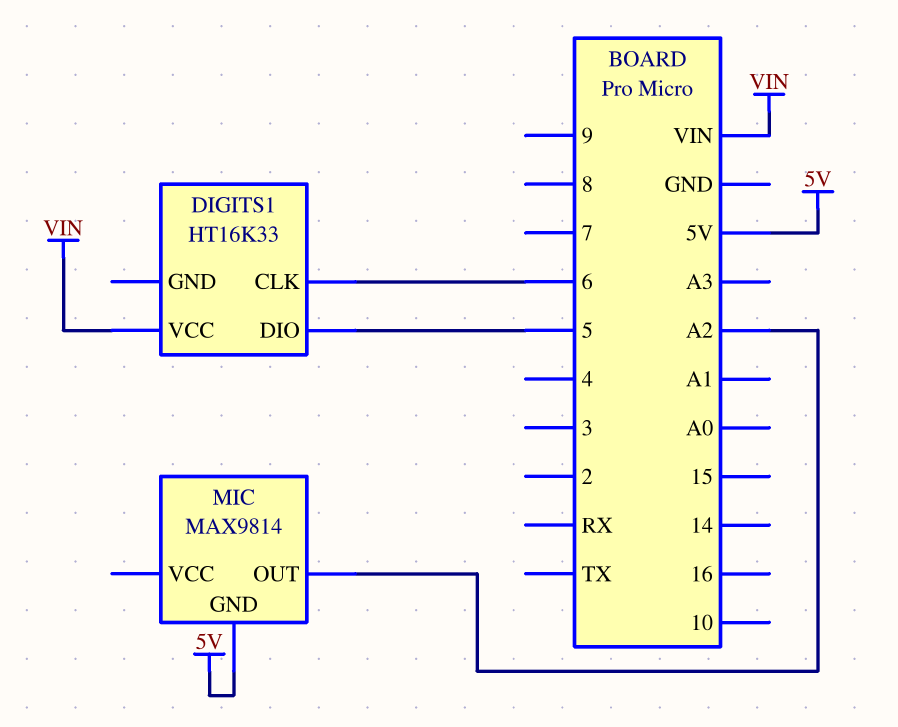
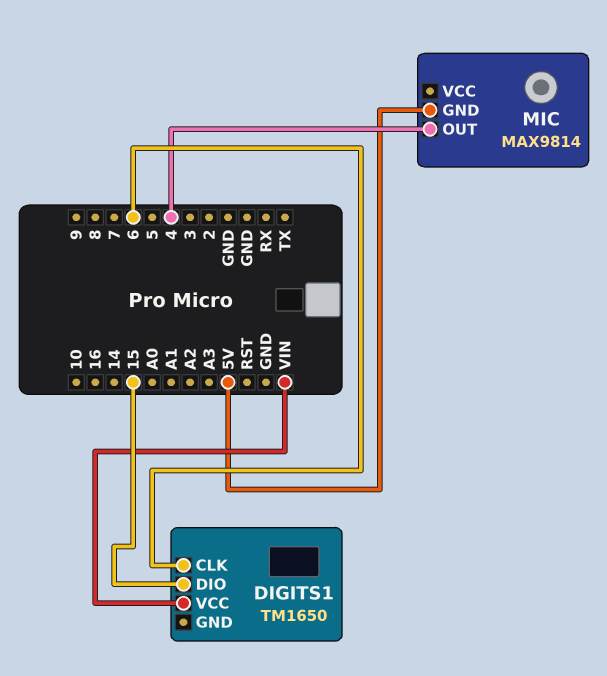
DIGITS1: HT16K33 -> TM1650
DIGITS1 pin DIO: 5 -> 15
MIC pin OUT: A2 -> 4

